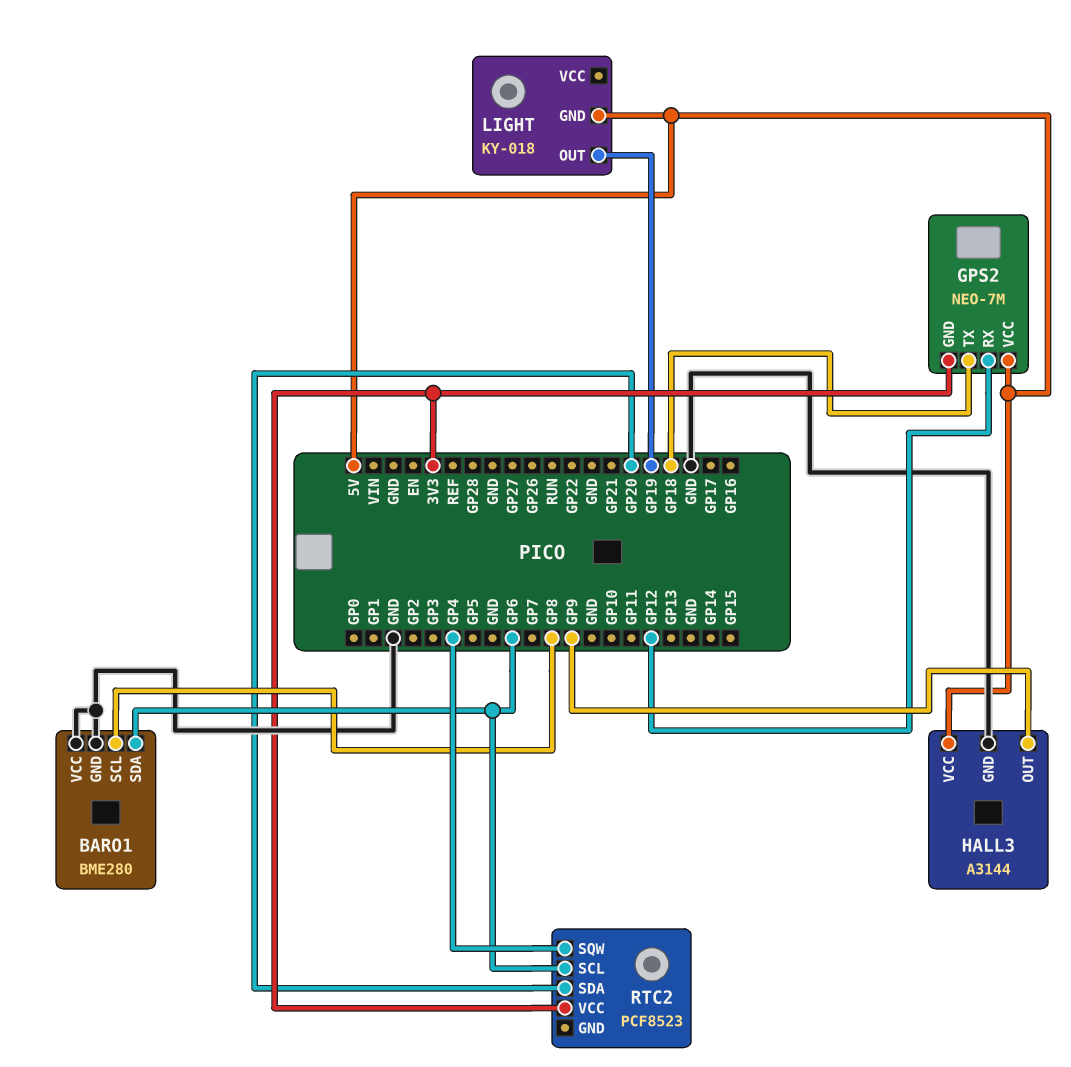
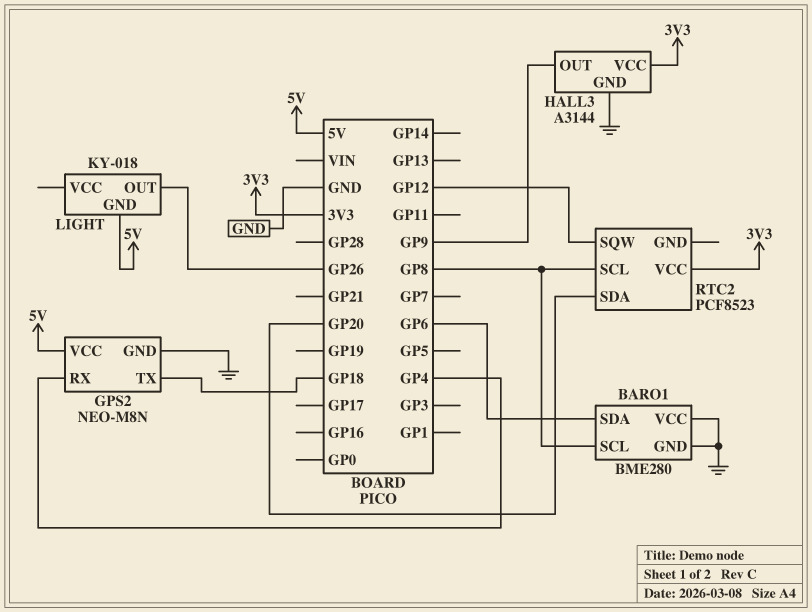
GPS2: NEO-7M -> NEO-M8N
GPS2 pin GND: 3V3 -> GND
GPS2 pin RX: GP12 -> GP4
HALL3 pin VCC: 5V -> 3V3
LIGHT pin OUT: GP19 -> GP26
RTC2 pin SCL: GP6 -> GP8
RTC2 pin SQW: GP4 -> GP12

